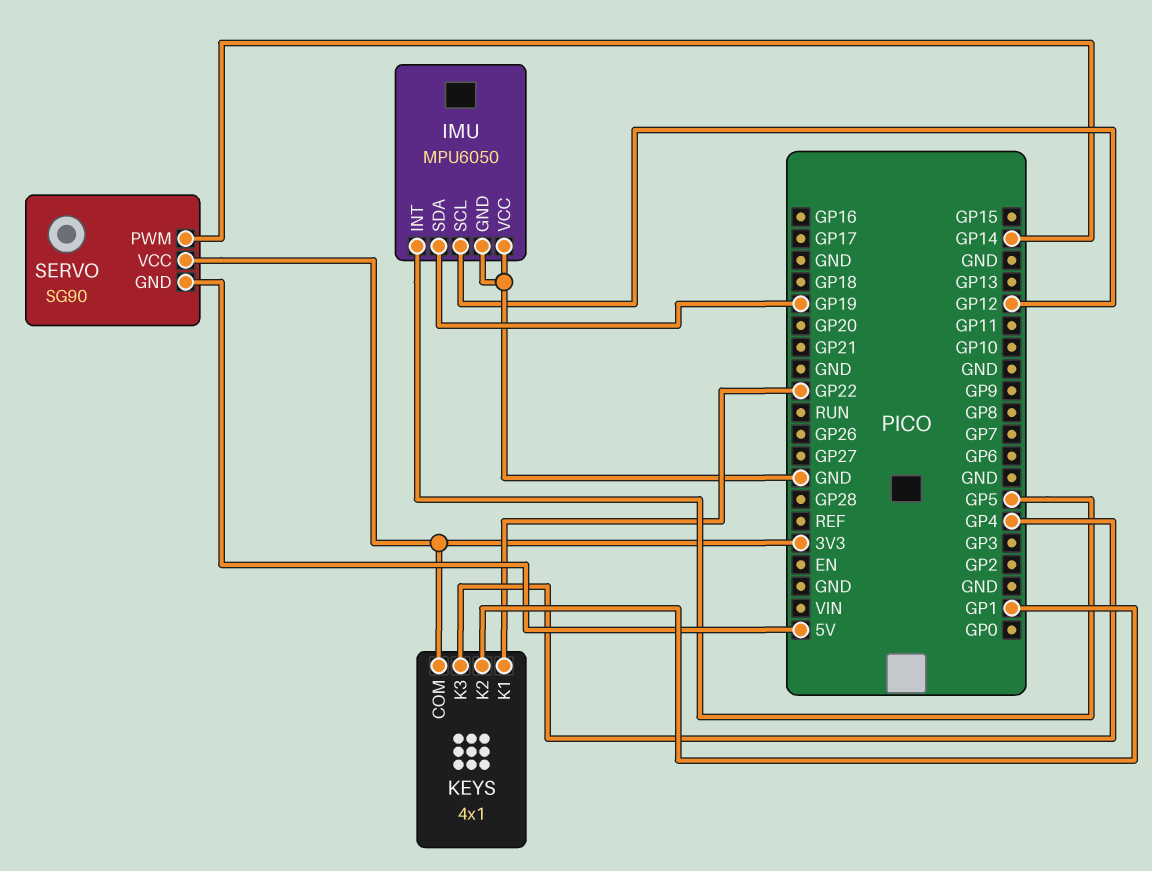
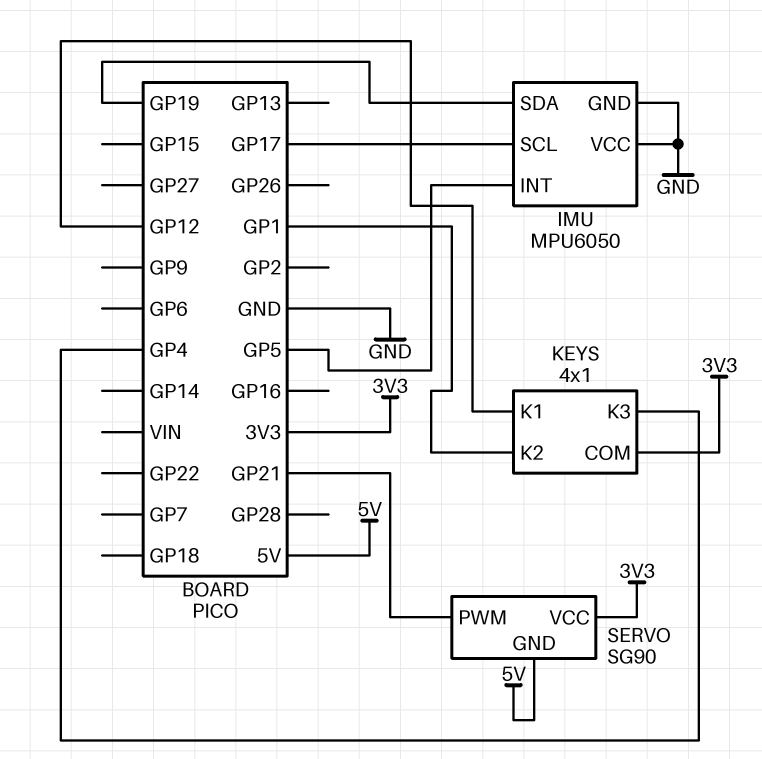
IMU pin SCL: GP12 -> GP17
KEYS pin K1: GP22 -> GP12
SERVO pin PWM: GP14 -> GP21

